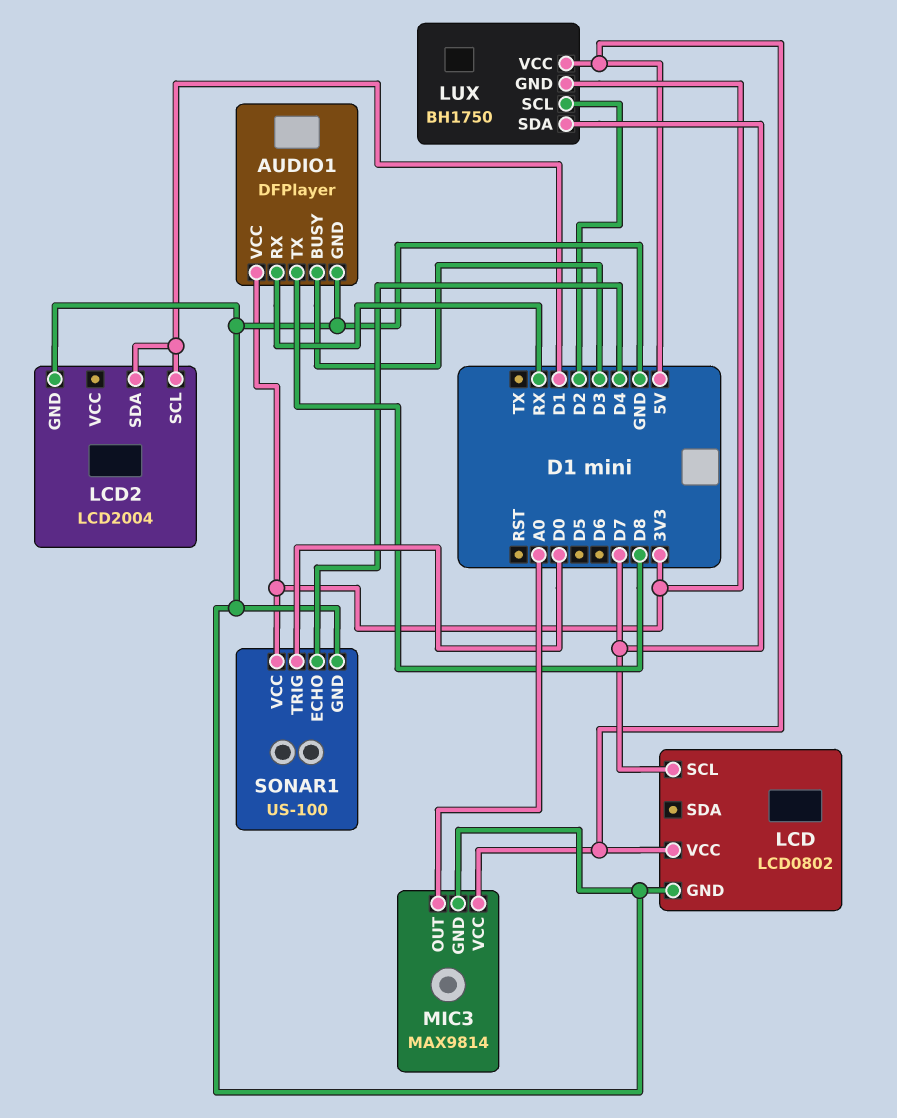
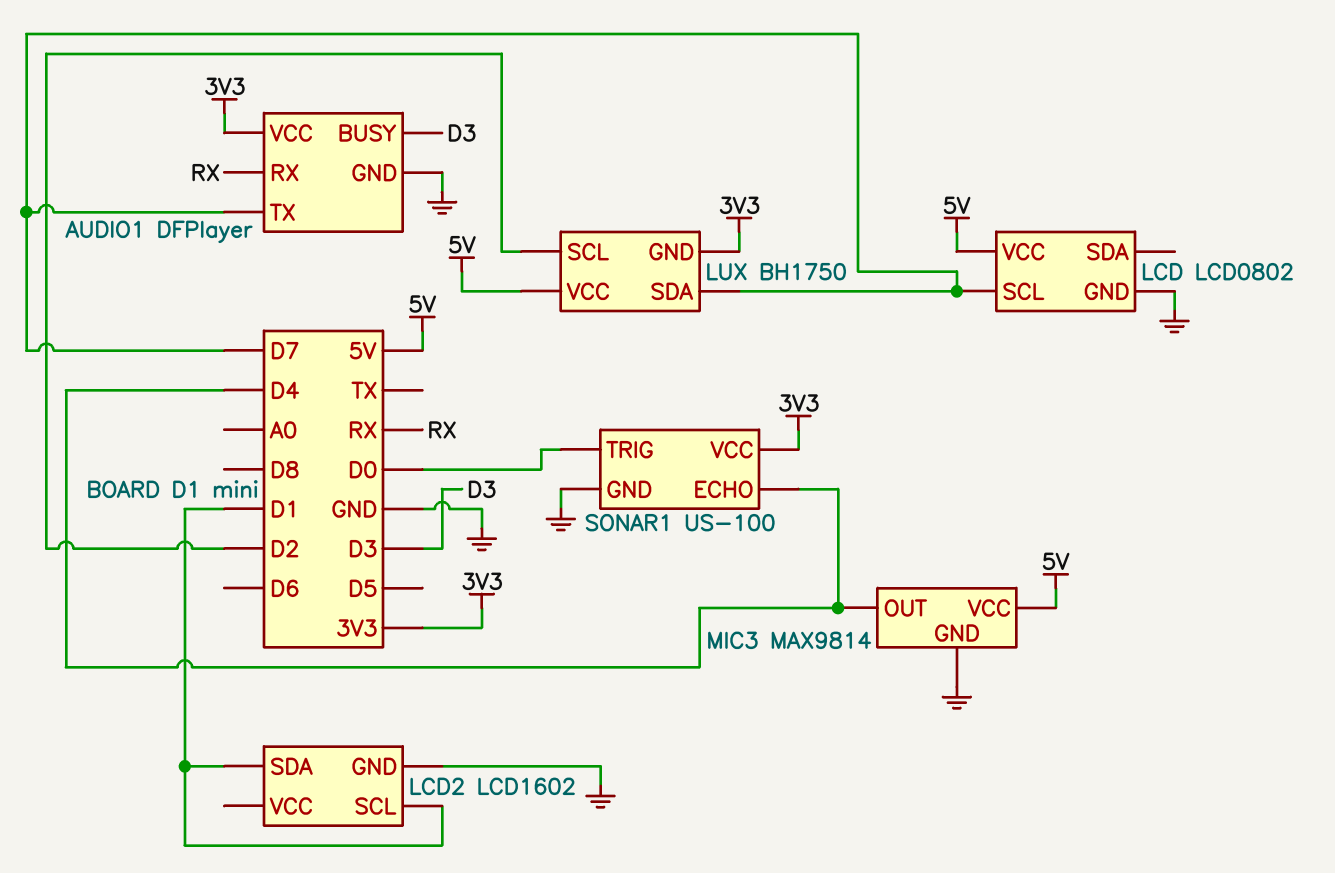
AUDIO1 pin TX: D8 -> D7
LCD2: LCD2004 -> LCD1602
MIC3 pin OUT: A0 -> D4

